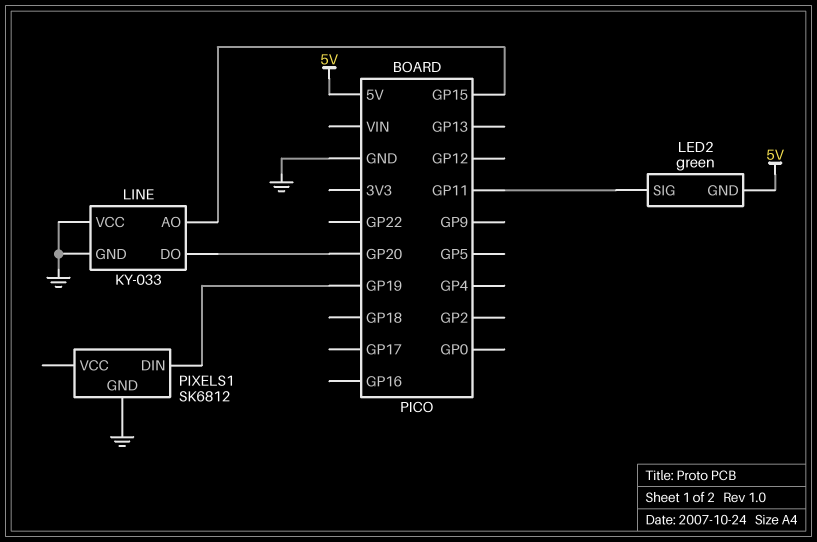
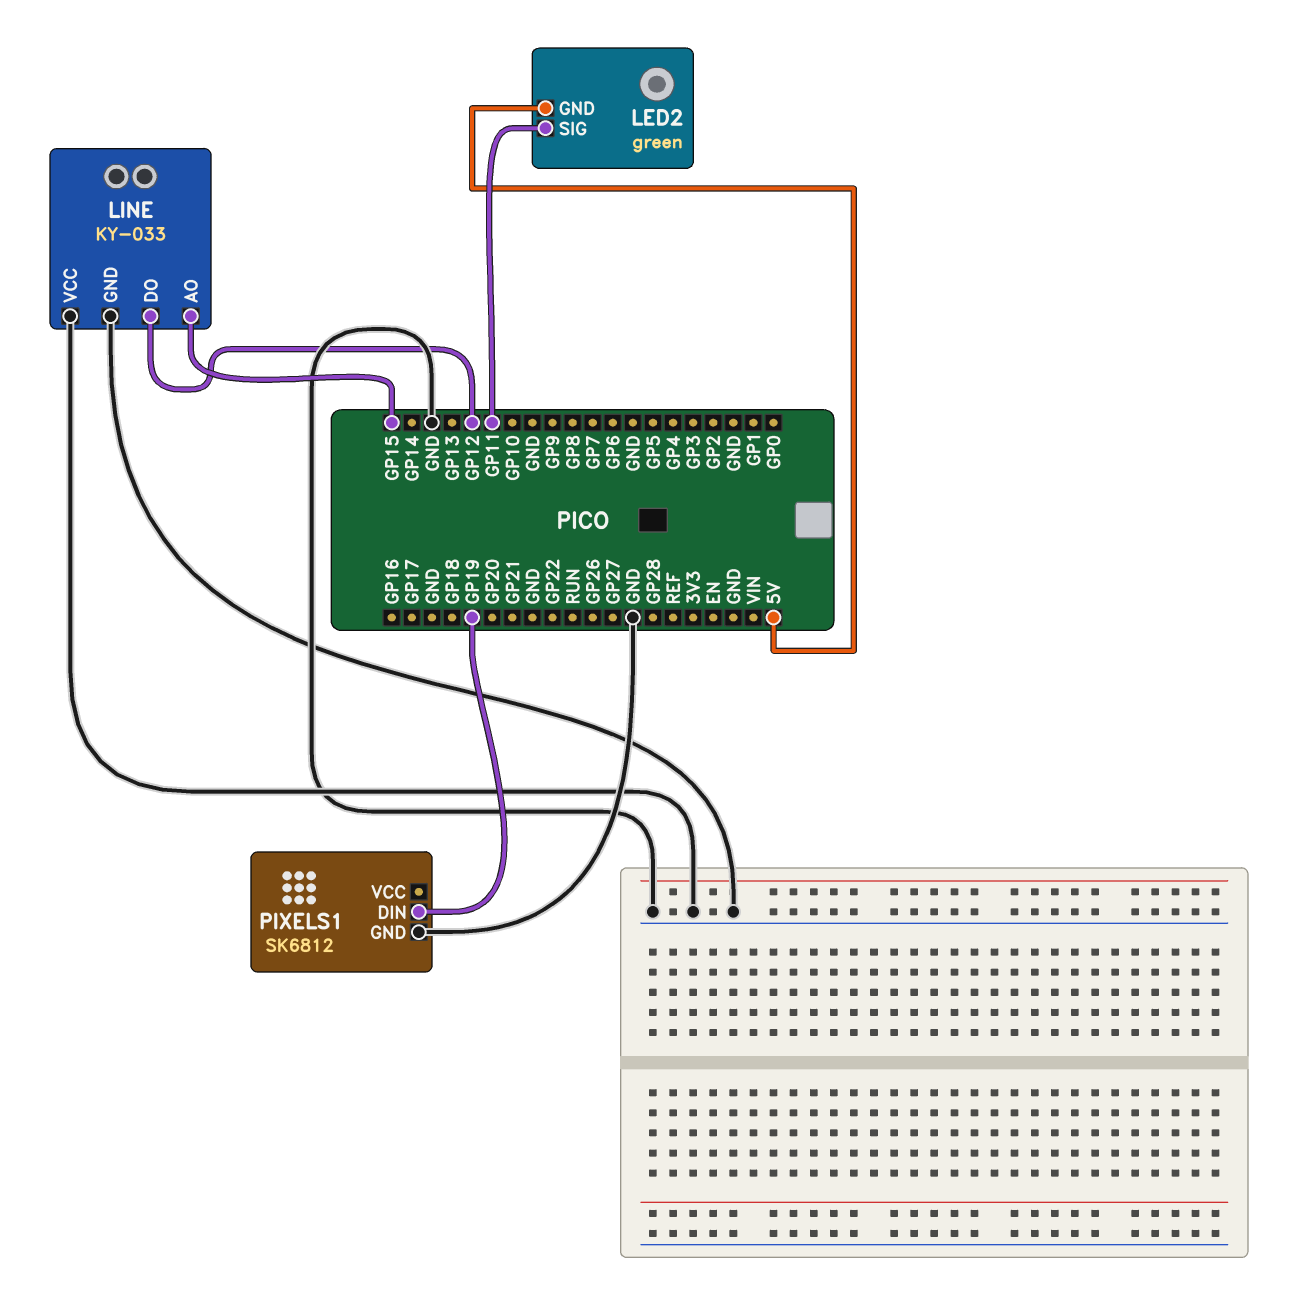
LINE pin DO: GP20 -> GP12

